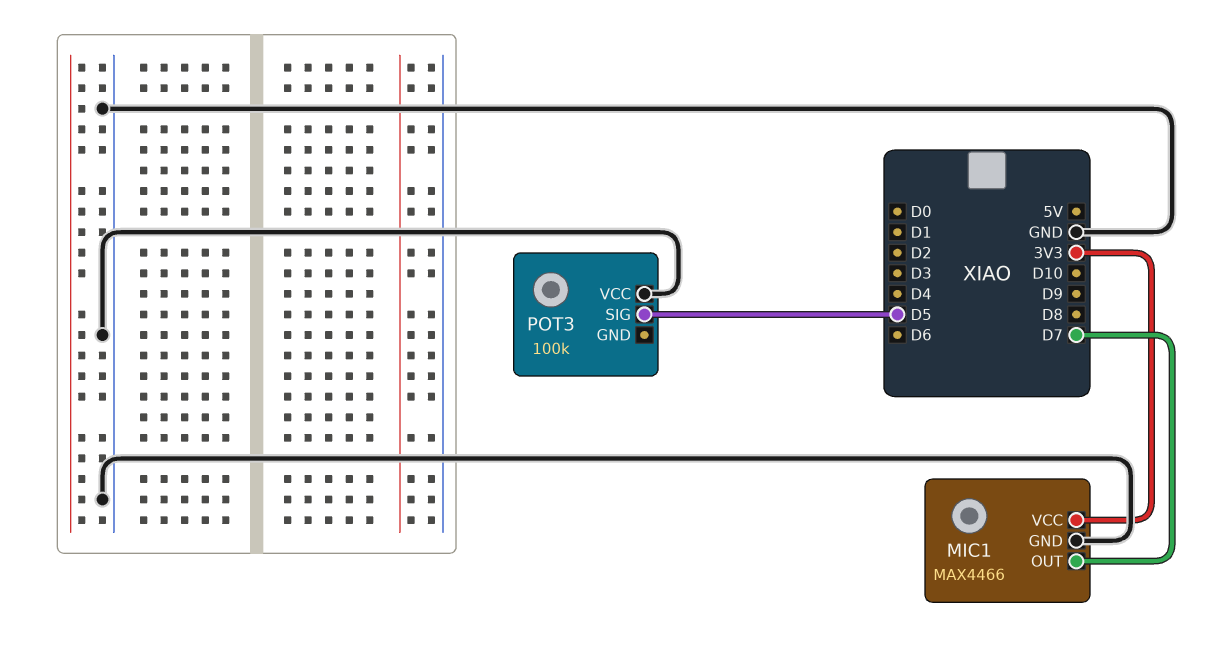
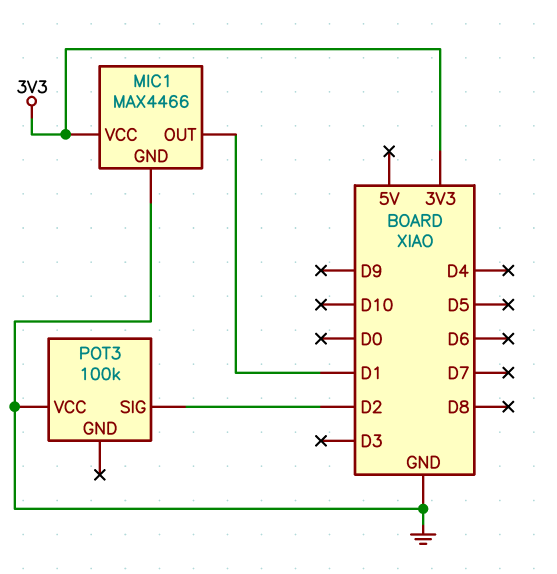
MIC1 pin OUT: D7 -> D1
POT3 pin SIG: D5 -> D2

